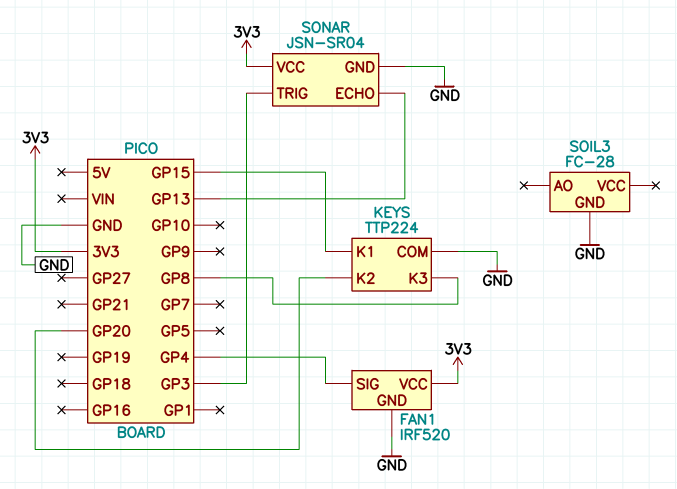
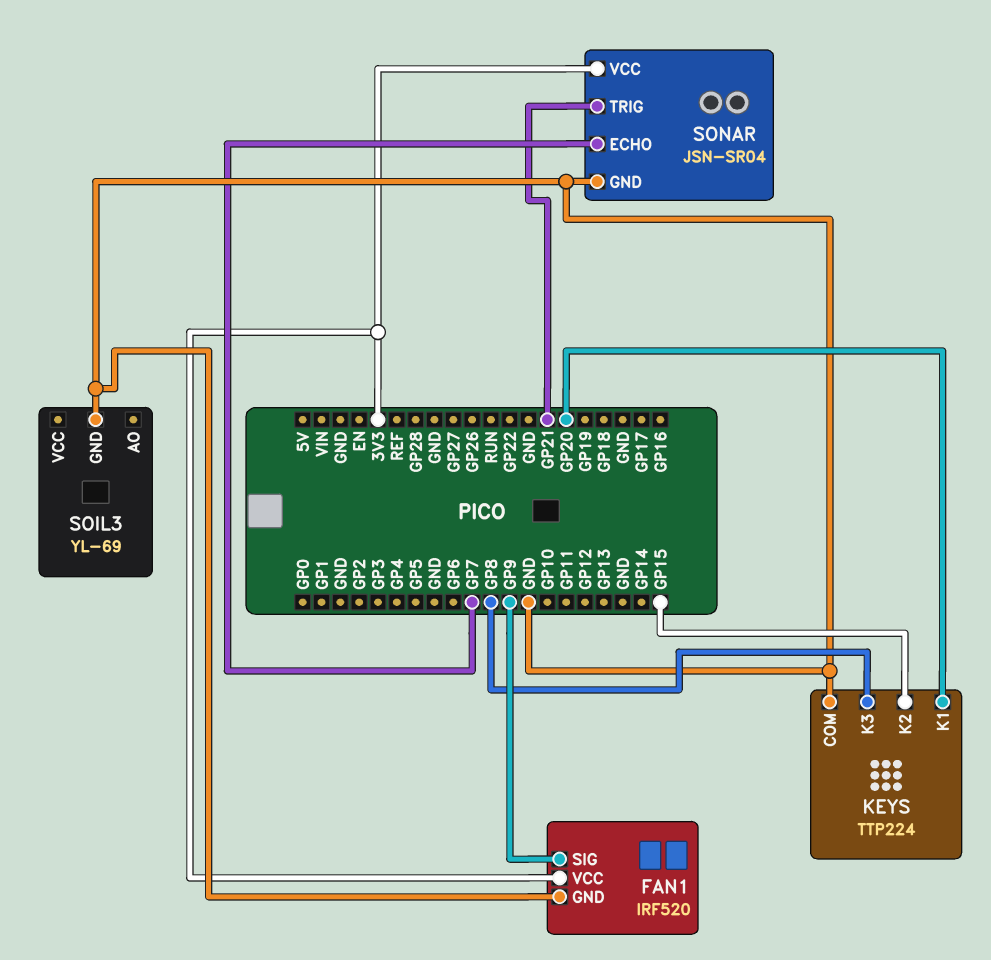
FAN1 pin SIG: GP4 -> GP9
KEYS pin K1: GP15 -> GP20
KEYS pin K2: GP20 -> GP15
SOIL3: FC-28 -> YL-69
SONAR pin ECHO: GP13 -> GP7
SONAR pin TRIG: GP3 -> GP21

